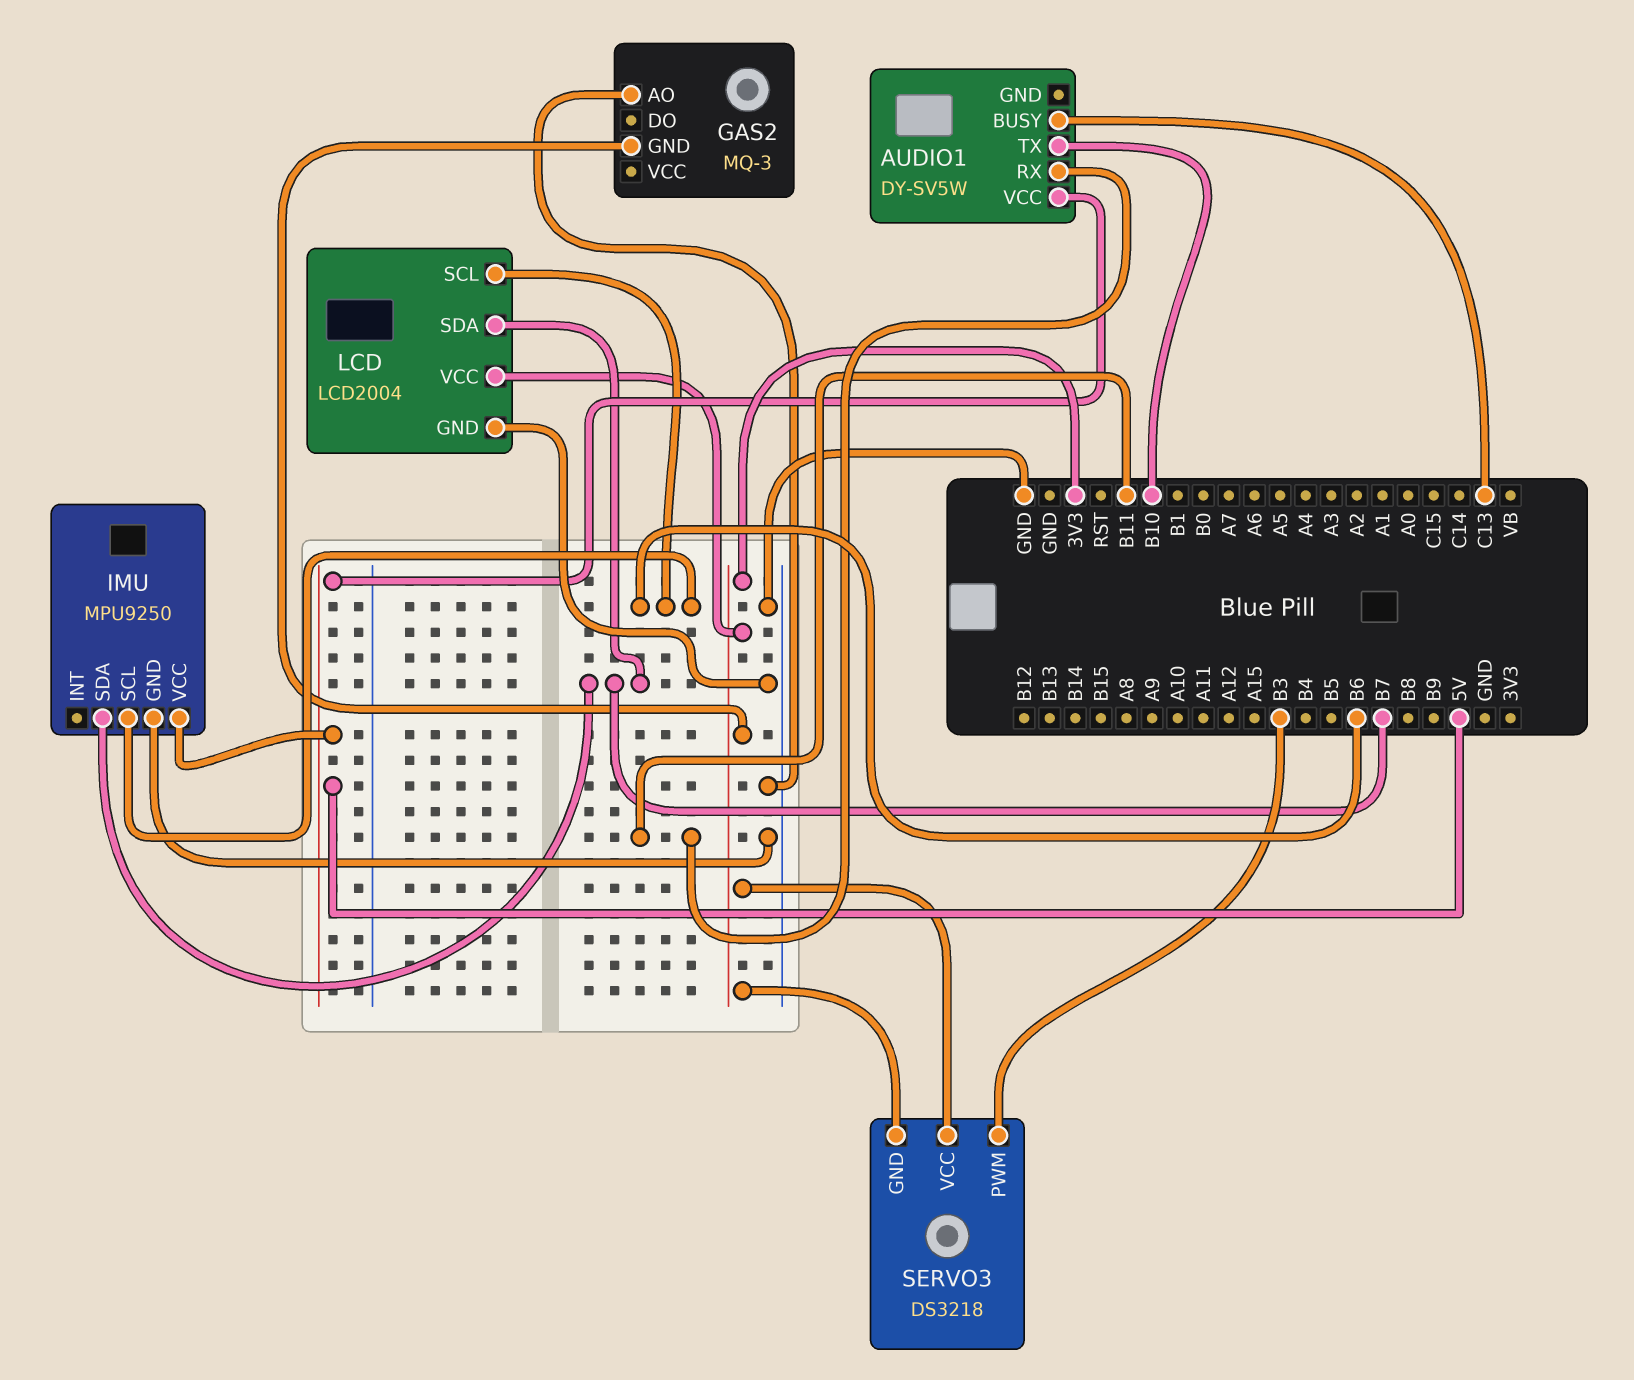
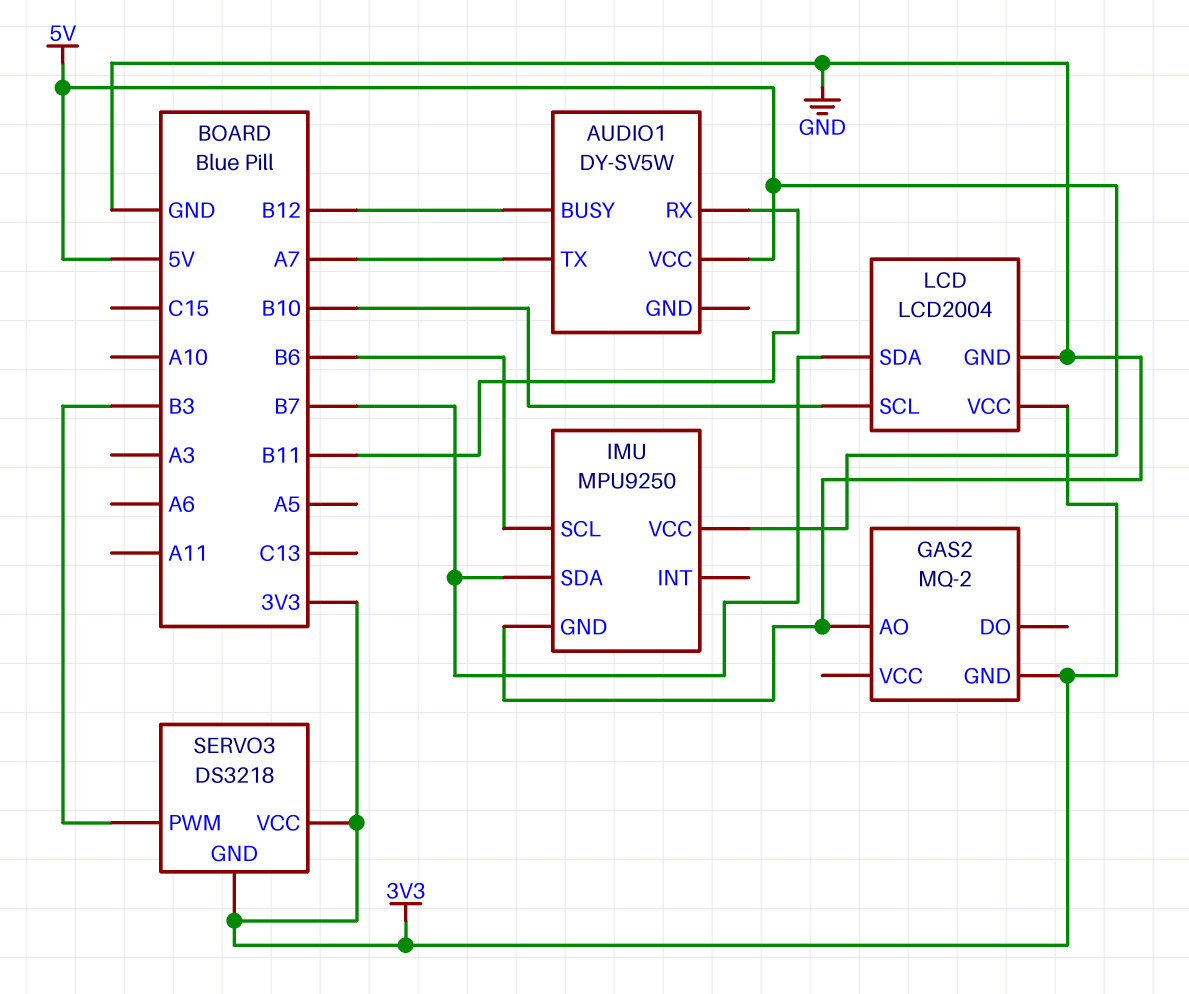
AUDIO1 pin BUSY: C13 -> B12
AUDIO1 pin TX: B10 -> A7
GAS2: MQ-3 -> MQ-2
LCD pin SCL: B6 -> B10

